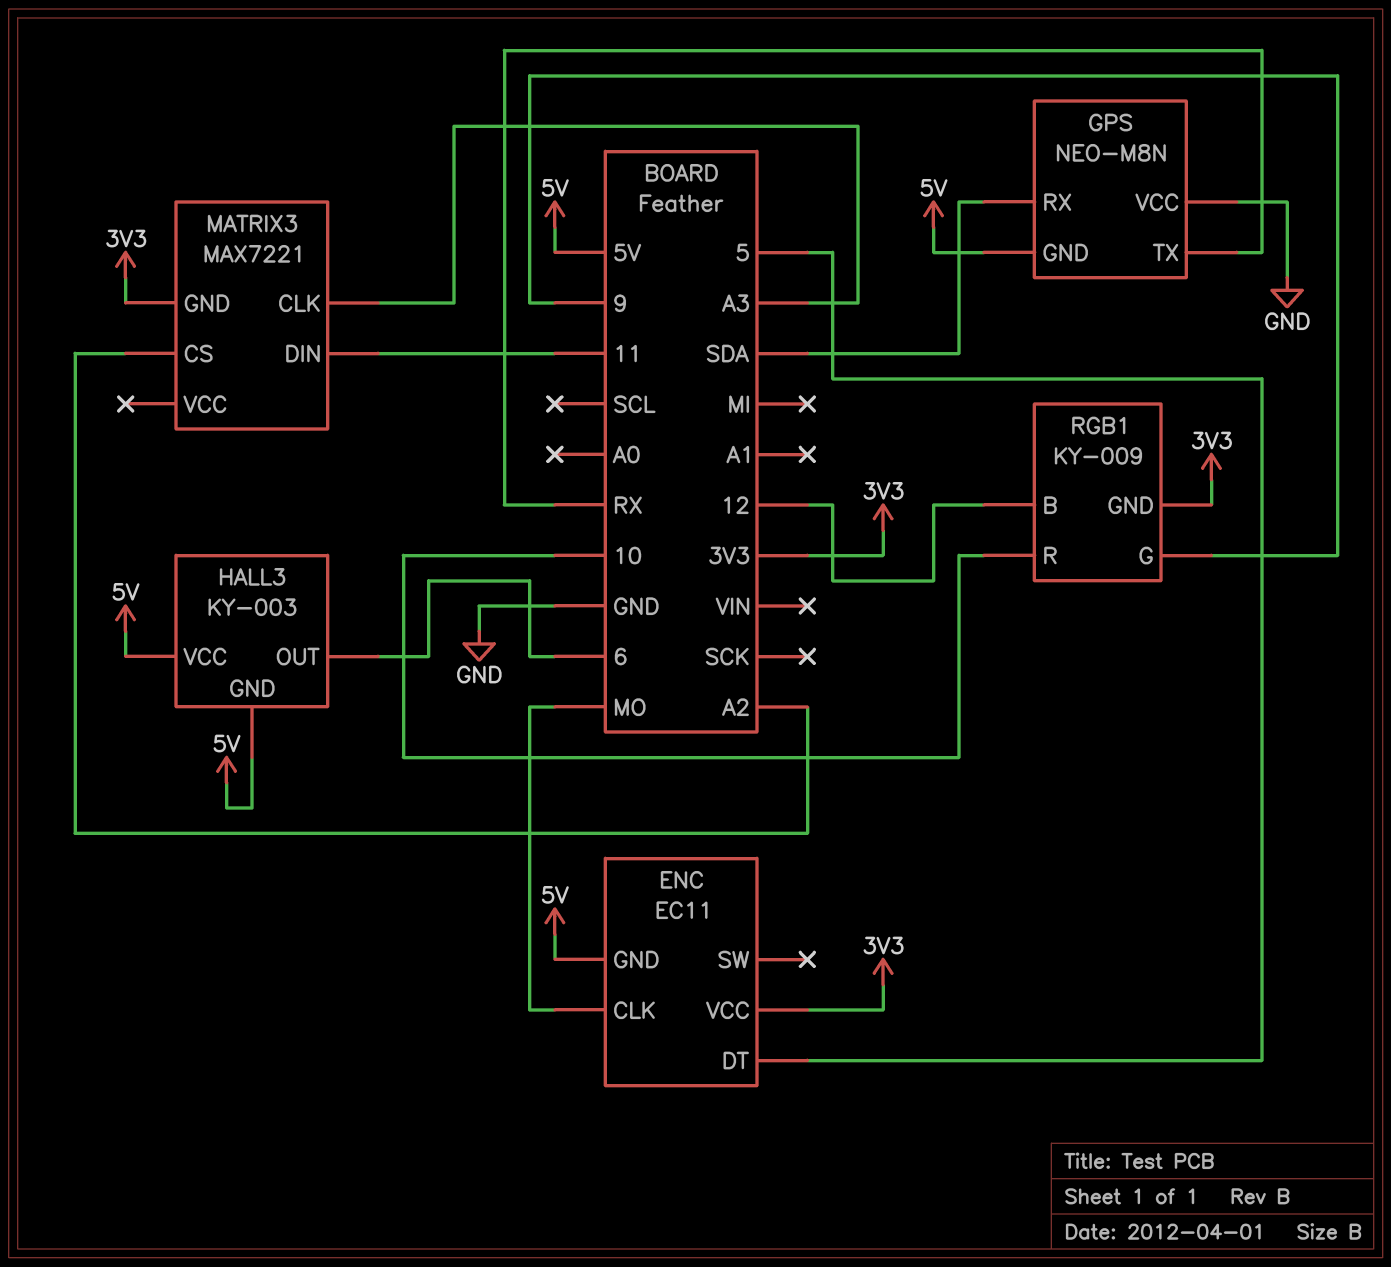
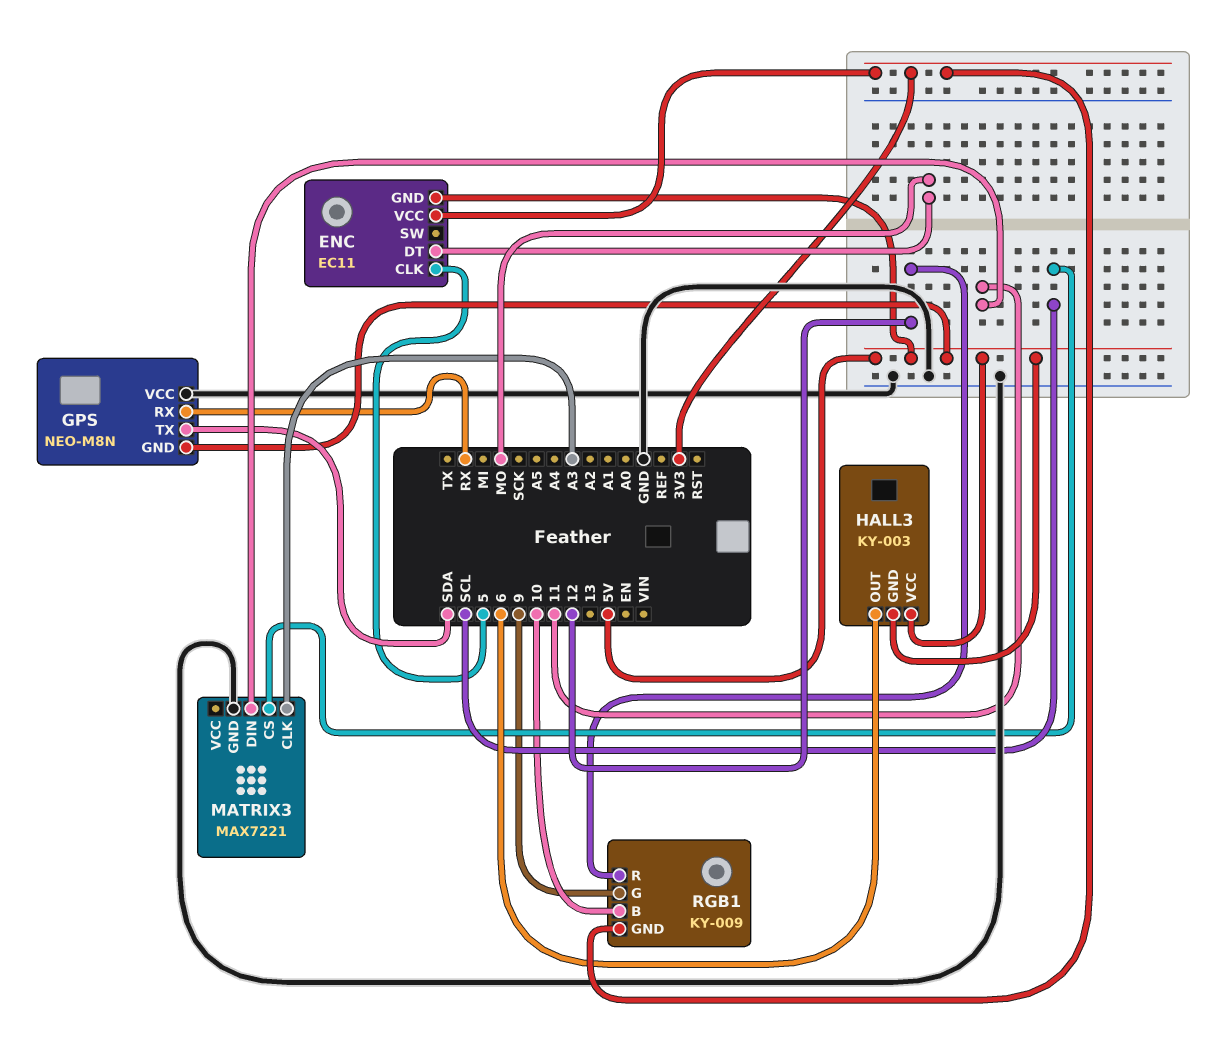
ENC pin CLK: MO -> 5
ENC pin DT: 5 -> MO
GPS pin RX: SDA -> RX
GPS pin TX: RX -> SDA
MATRIX3 pin CS: A2 -> SCL
MATRIX3 pin GND: 3V3 -> GND
RGB1 pin B: 12 -> 10
RGB1 pin R: 10 -> 12

